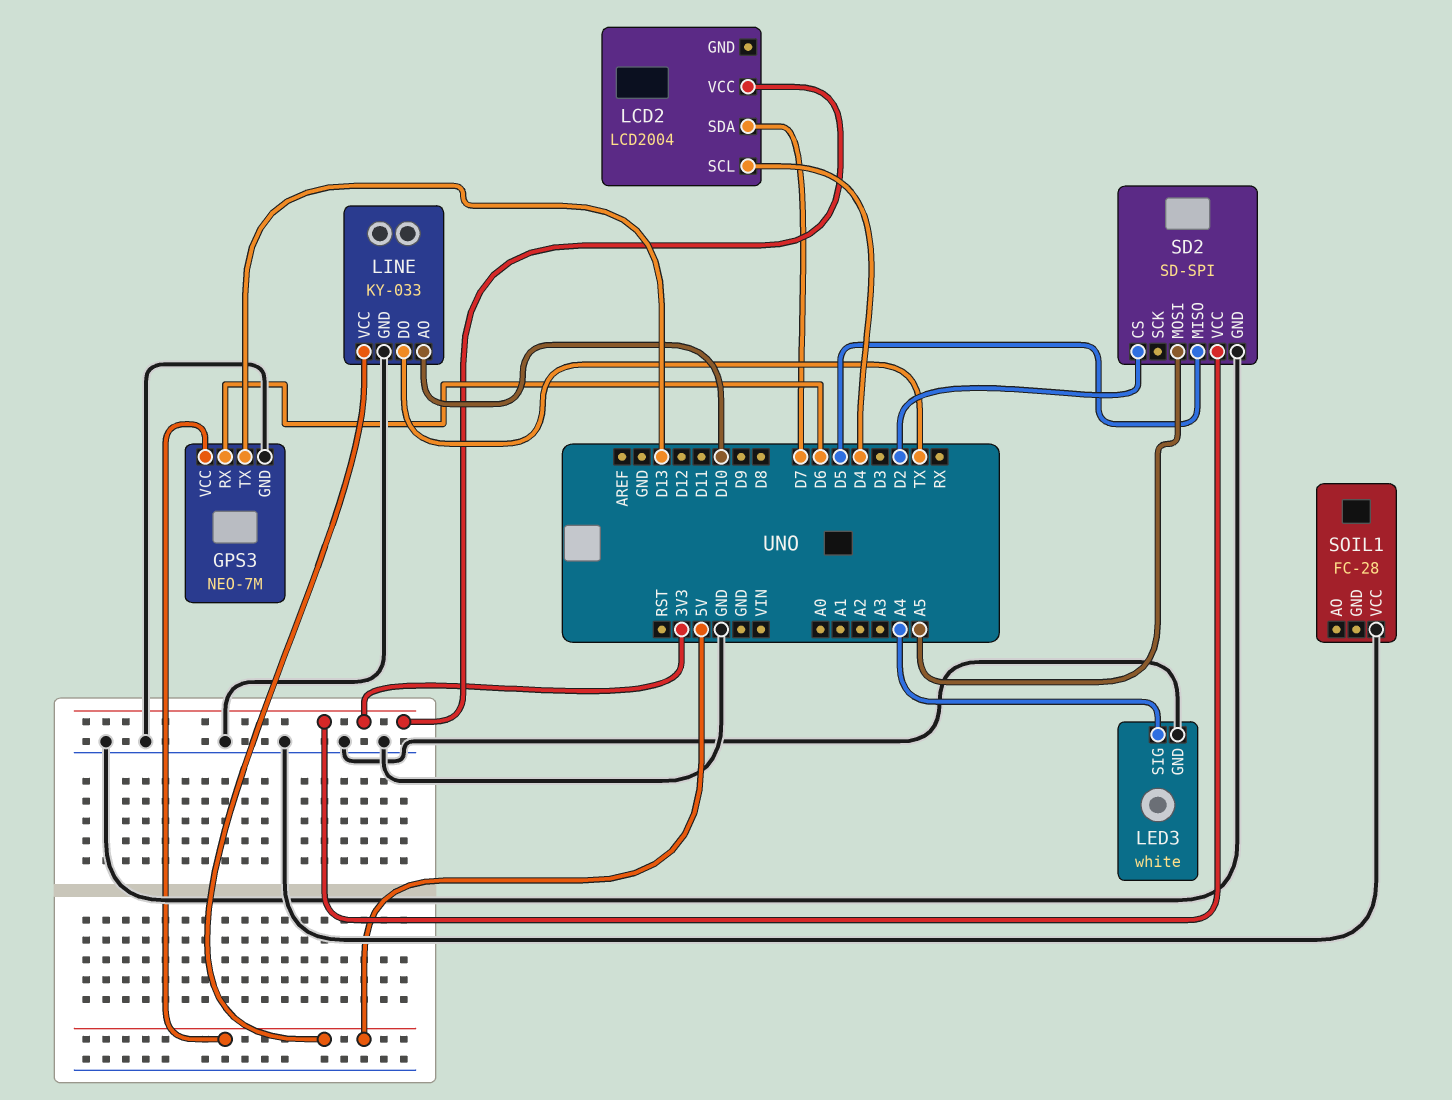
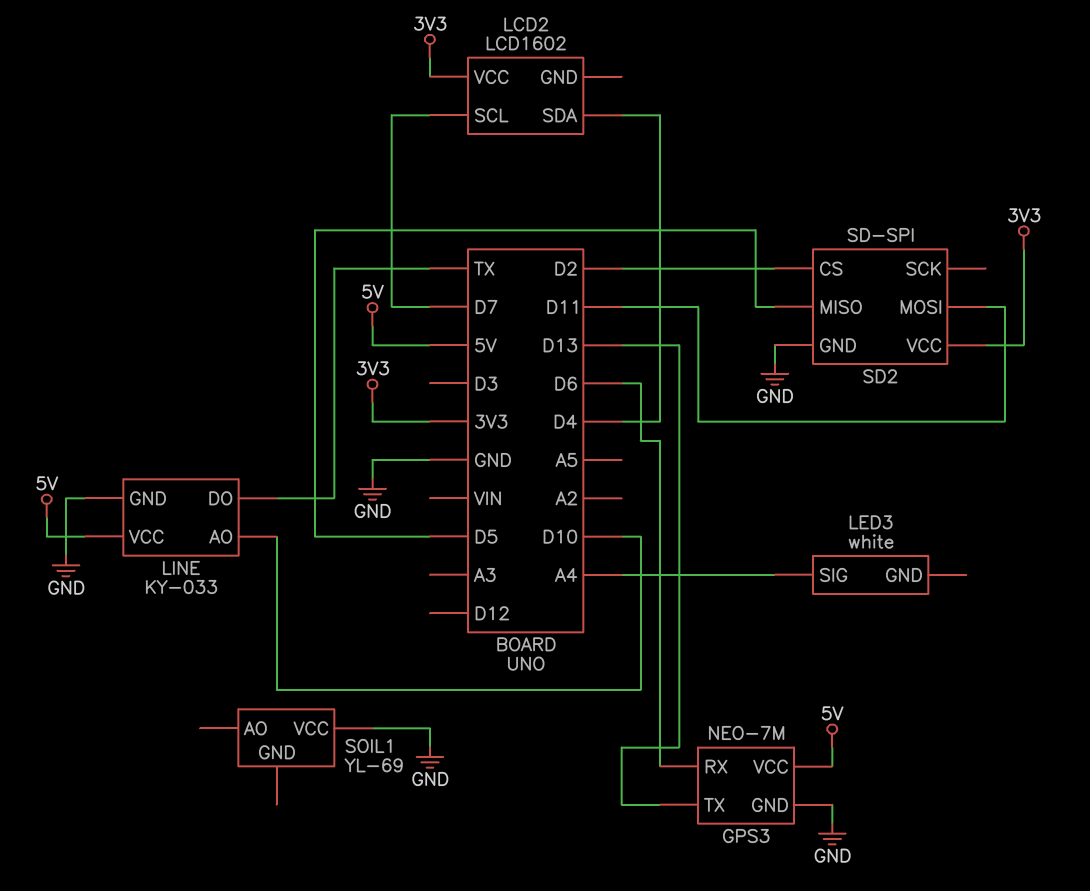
LCD2: LCD2004 -> LCD1602
LCD2 pin SCL: D4 -> D7
LCD2 pin SDA: D7 -> D4
LED3 pin GND: GND -> none
SD2 pin MOSI: A5 -> D11
SOIL1: FC-28 -> YL-69

